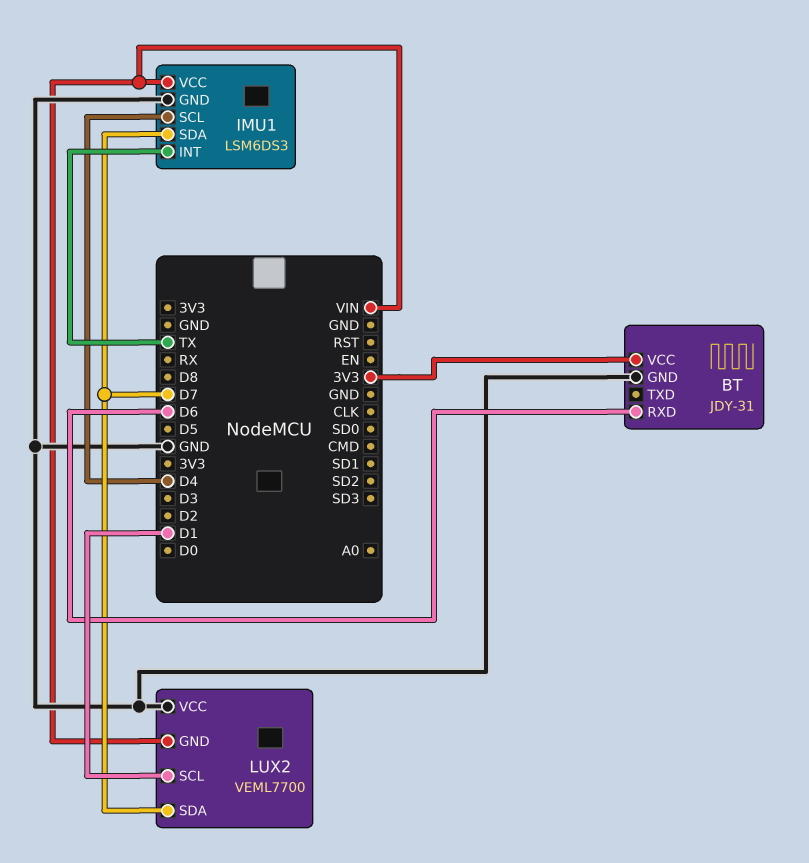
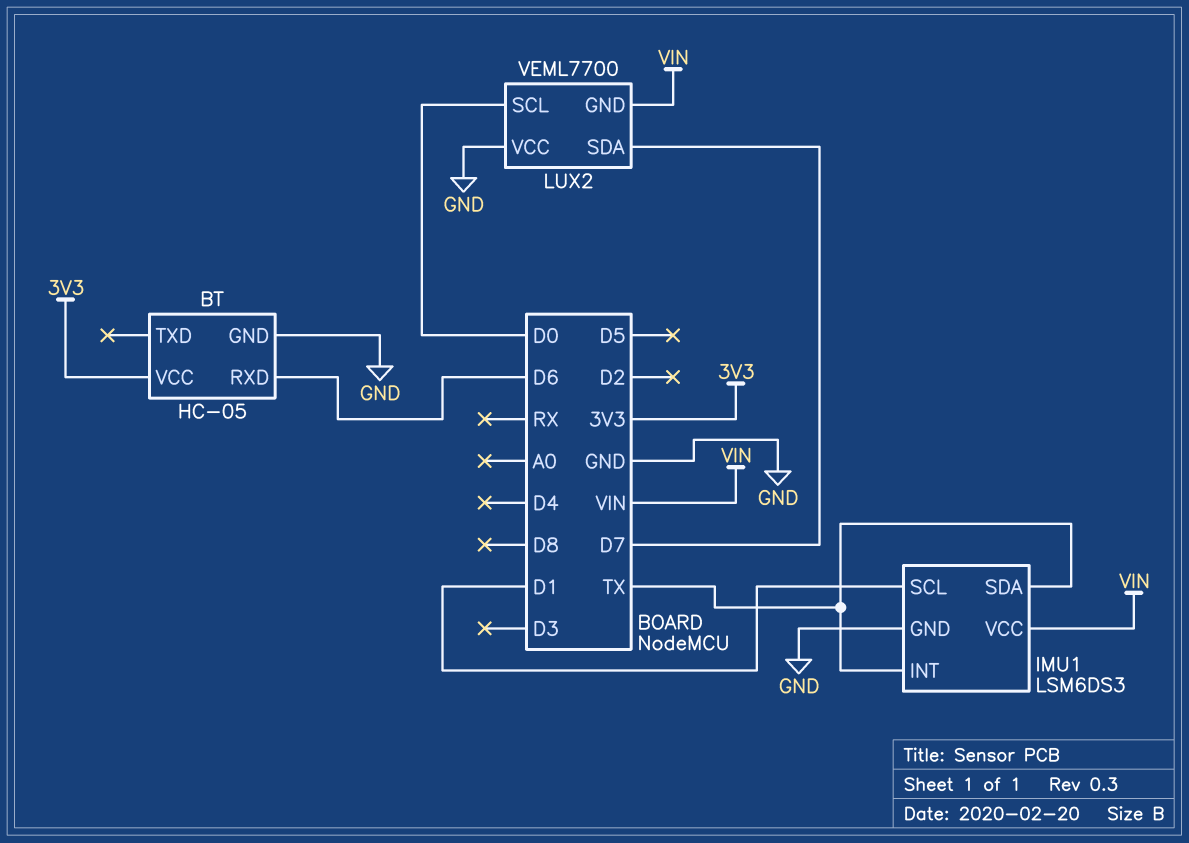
BT: JDY-31 -> HC-05
IMU1 pin SCL: D4 -> D1
IMU1 pin SDA: D7 -> TX
LUX2 pin SCL: D1 -> D0

